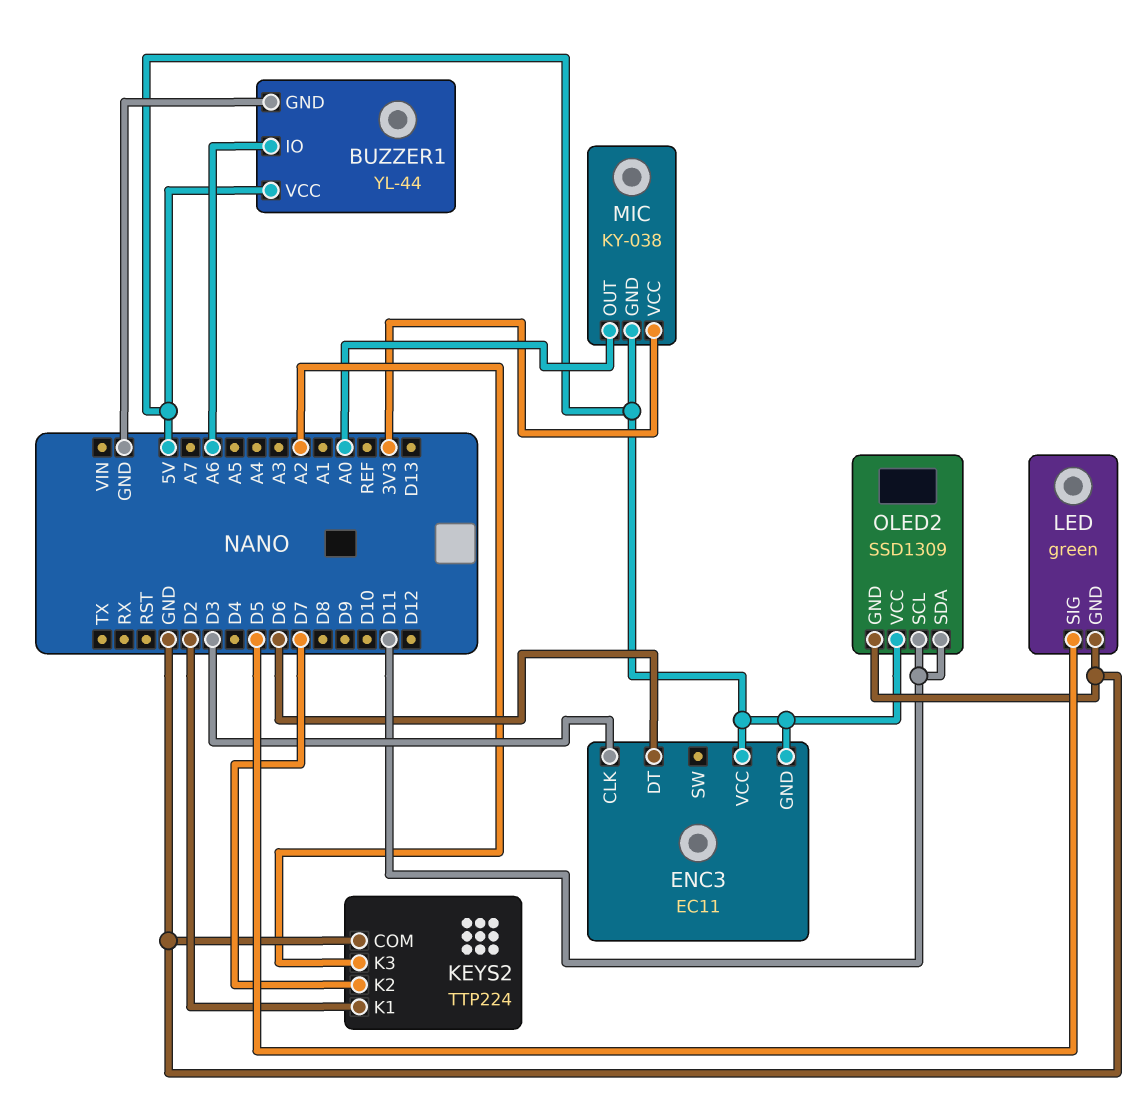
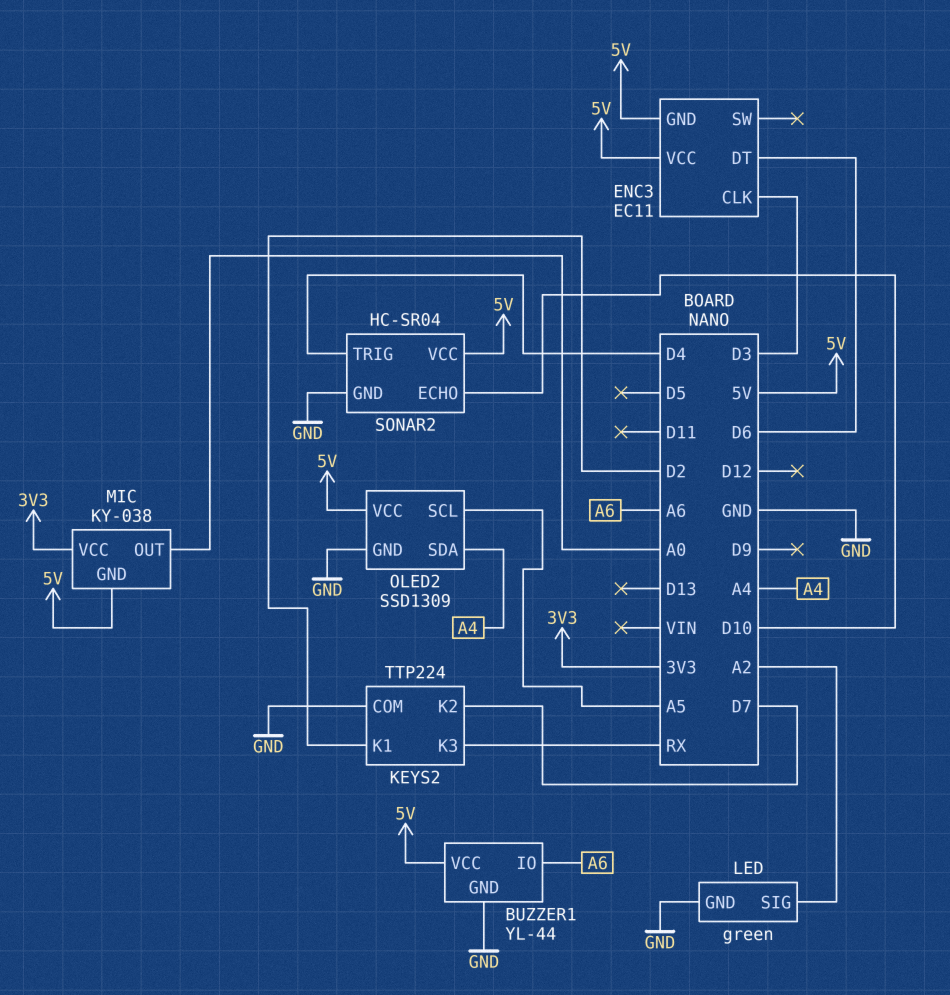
KEYS2 pin K3: A2 -> RX
LED pin SIG: D5 -> A2
OLED2 pin SCL: D11 -> A5
OLED2 pin SDA: D11 -> A4
SONAR2: none -> HC-SR04
SONAR2 pin ECHO: none -> D10
SONAR2 pin GND: none -> GND
SONAR2 pin TRIG: none -> D4
SONAR2 pin VCC: none -> 5V

